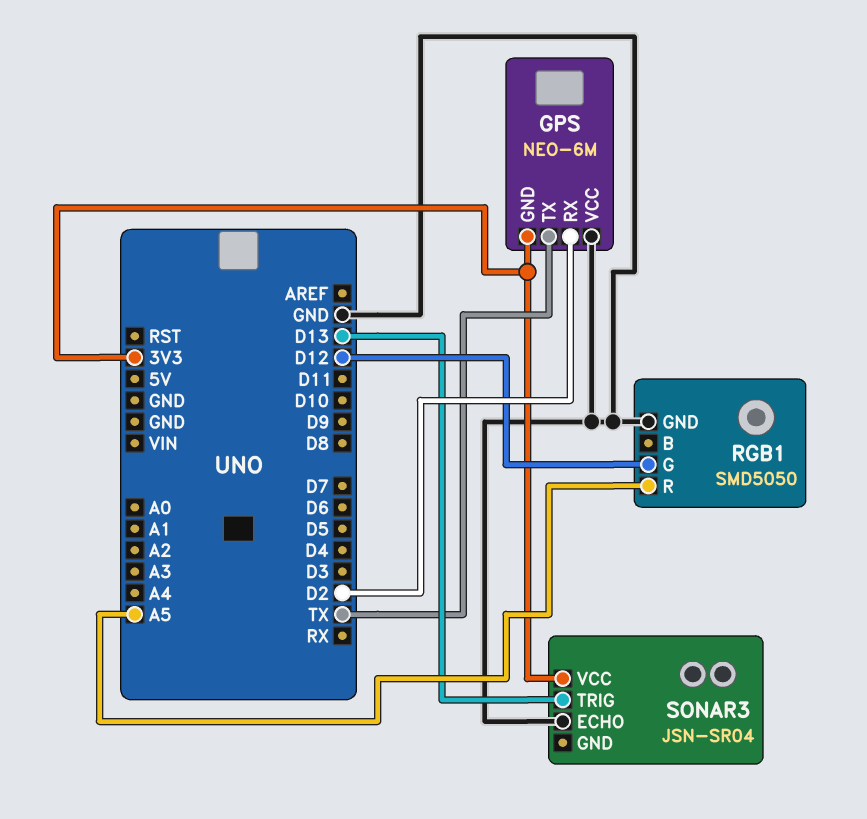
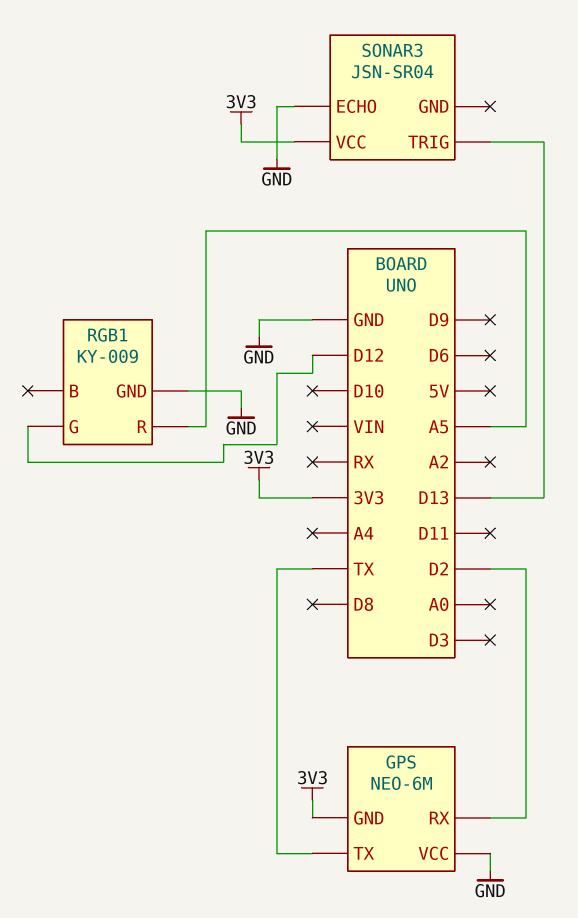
RGB1: SMD5050 -> KY-009

